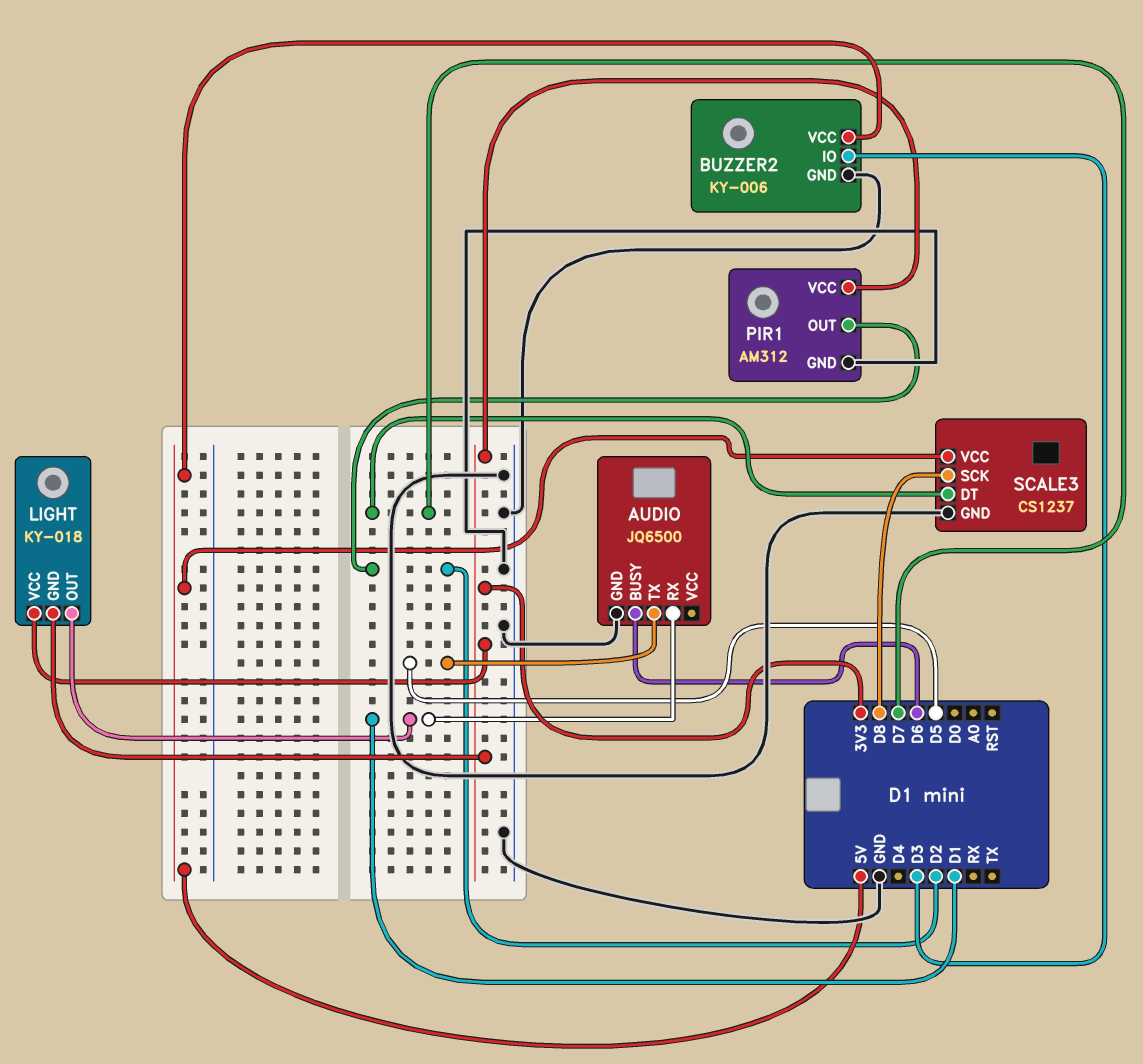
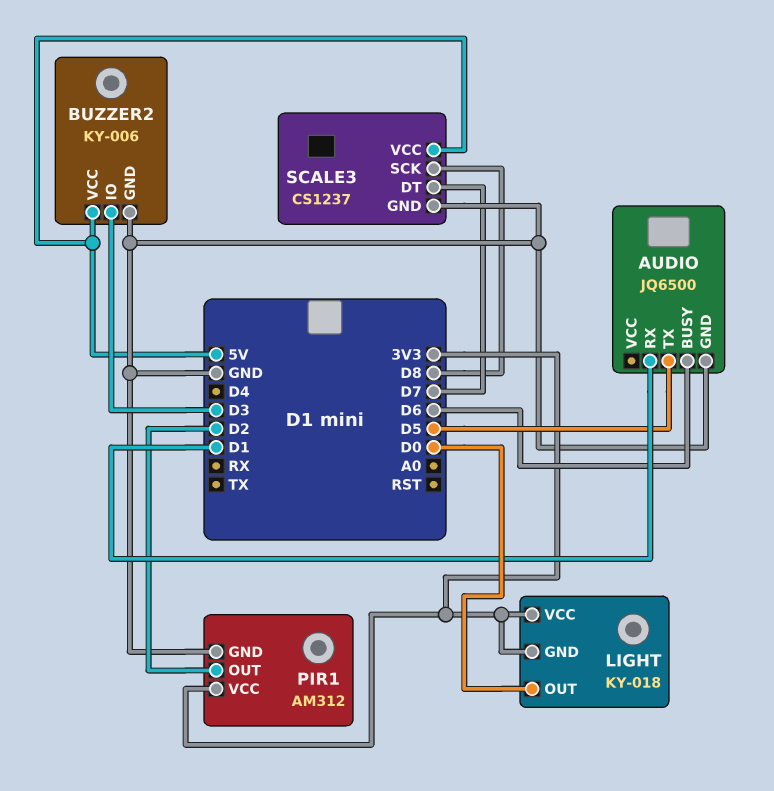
LIGHT pin OUT: D1 -> D0

